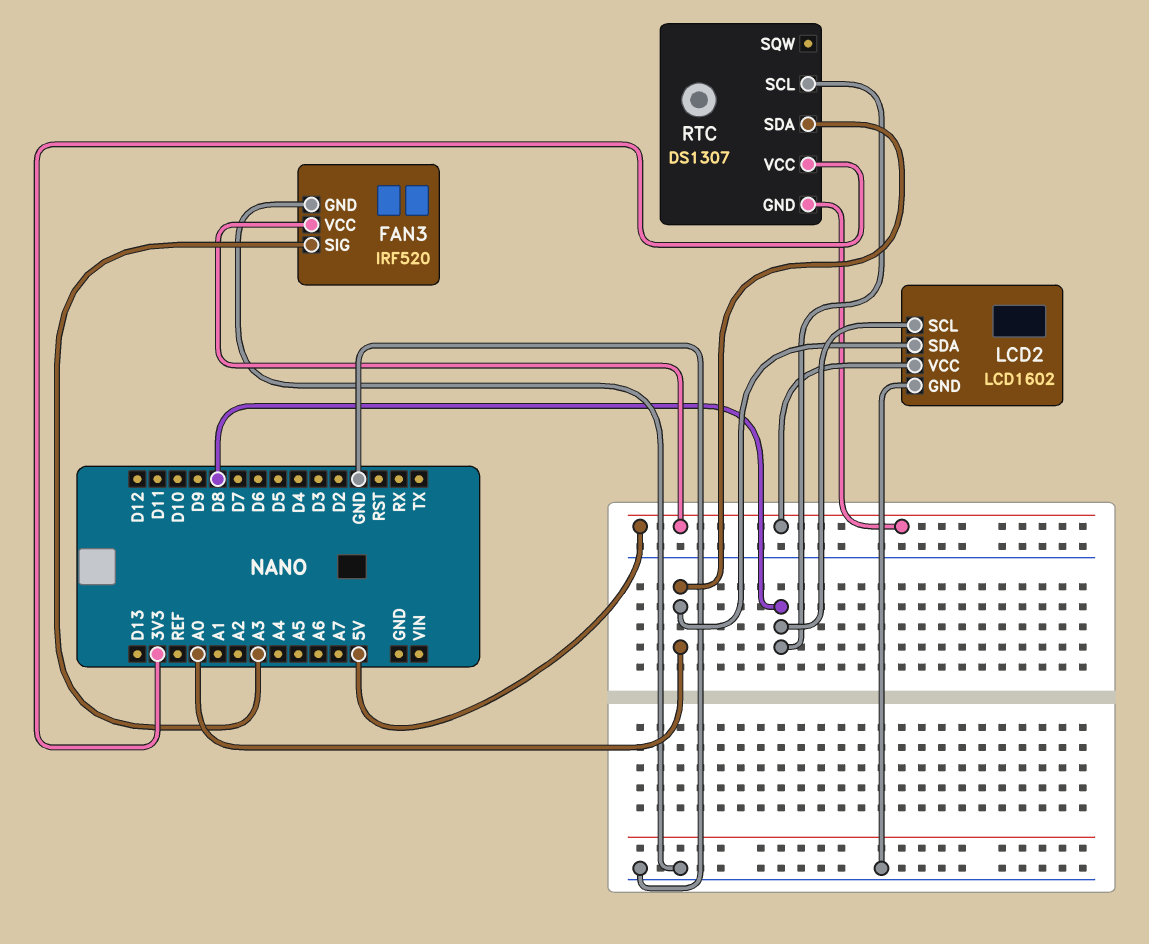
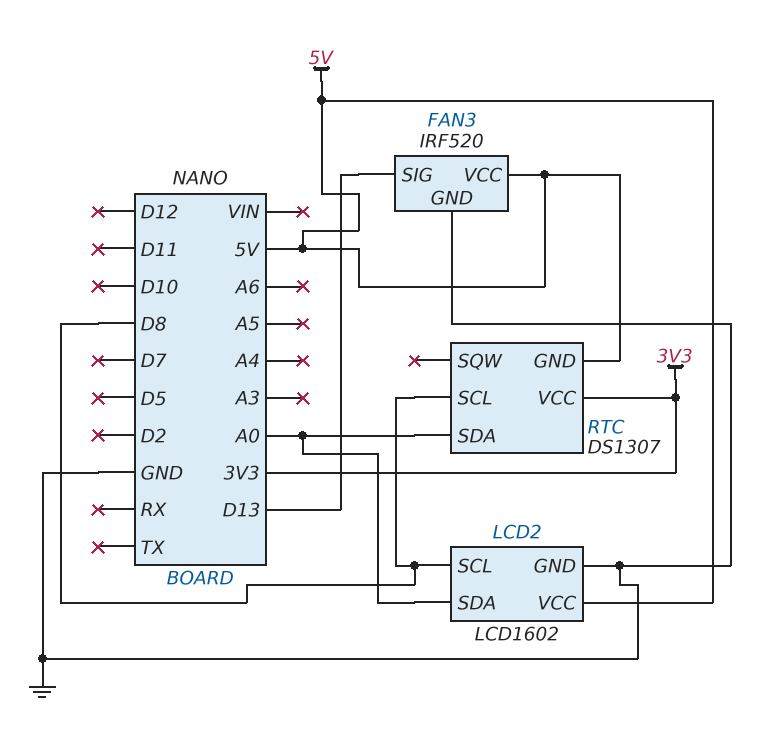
FAN3 pin SIG: A3 -> D13

